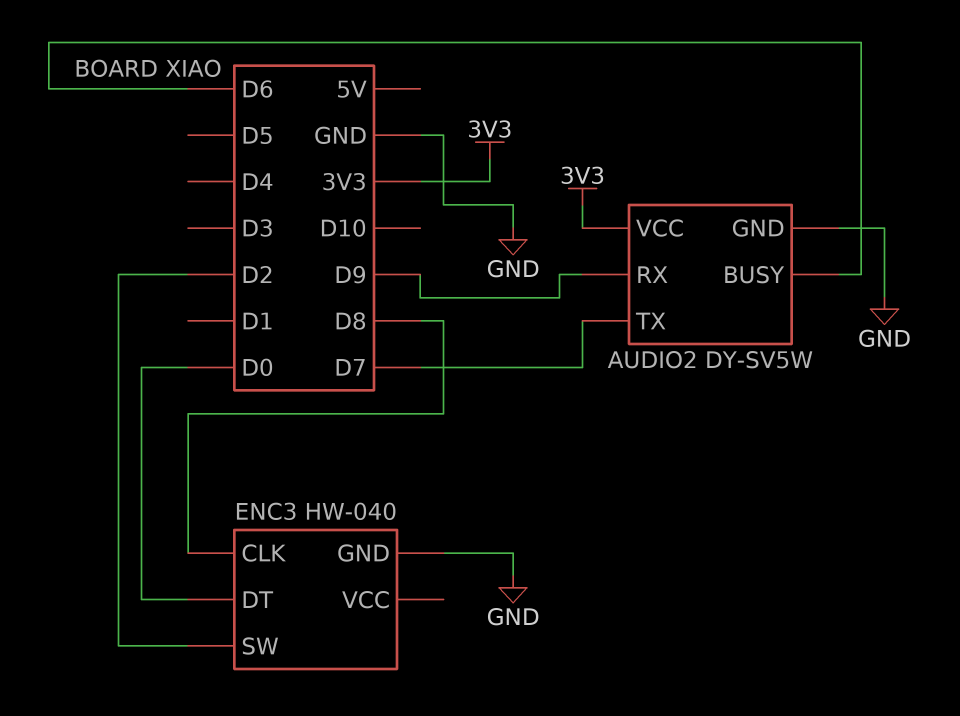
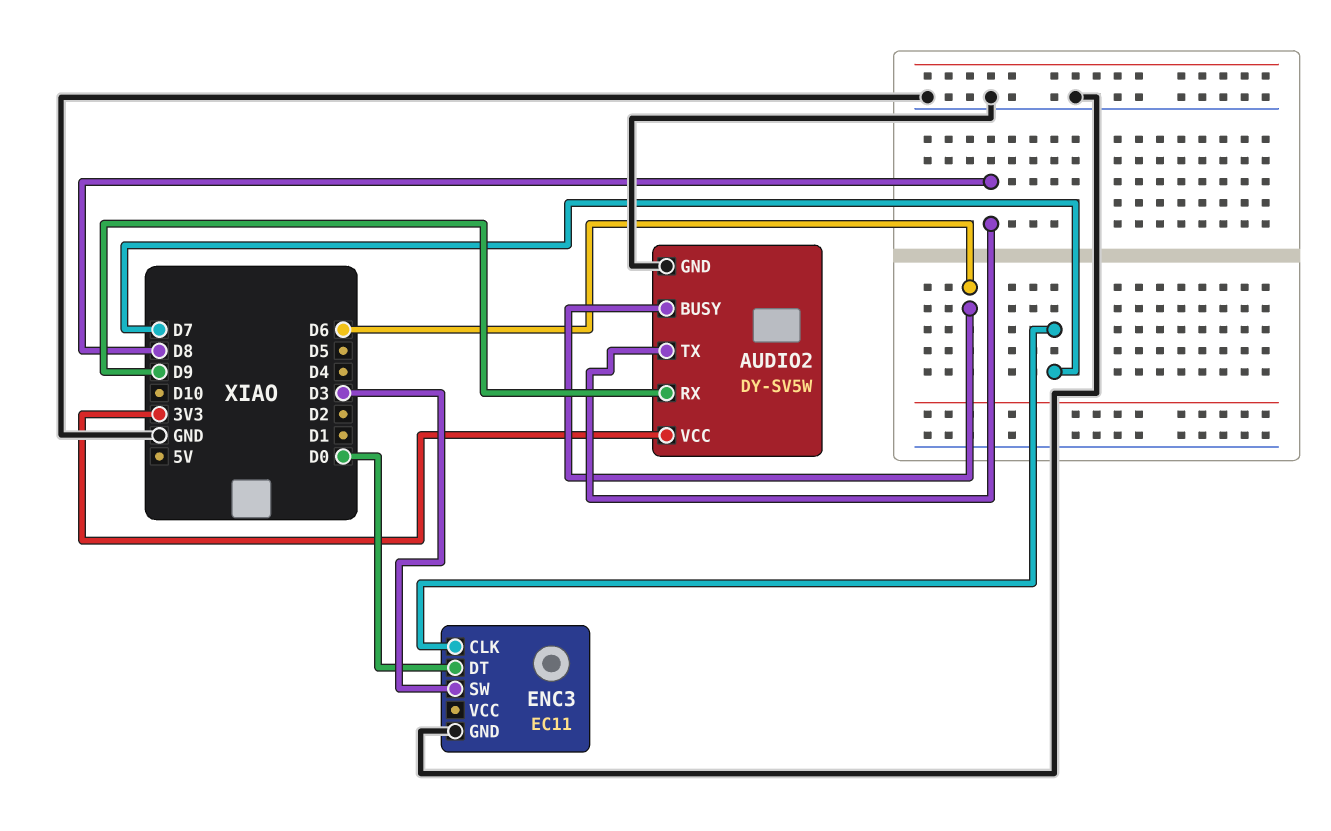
AUDIO2 pin TX: D7 -> D8
ENC3: HW-040 -> EC11
ENC3 pin CLK: D8 -> D7
ENC3 pin SW: D2 -> D3

